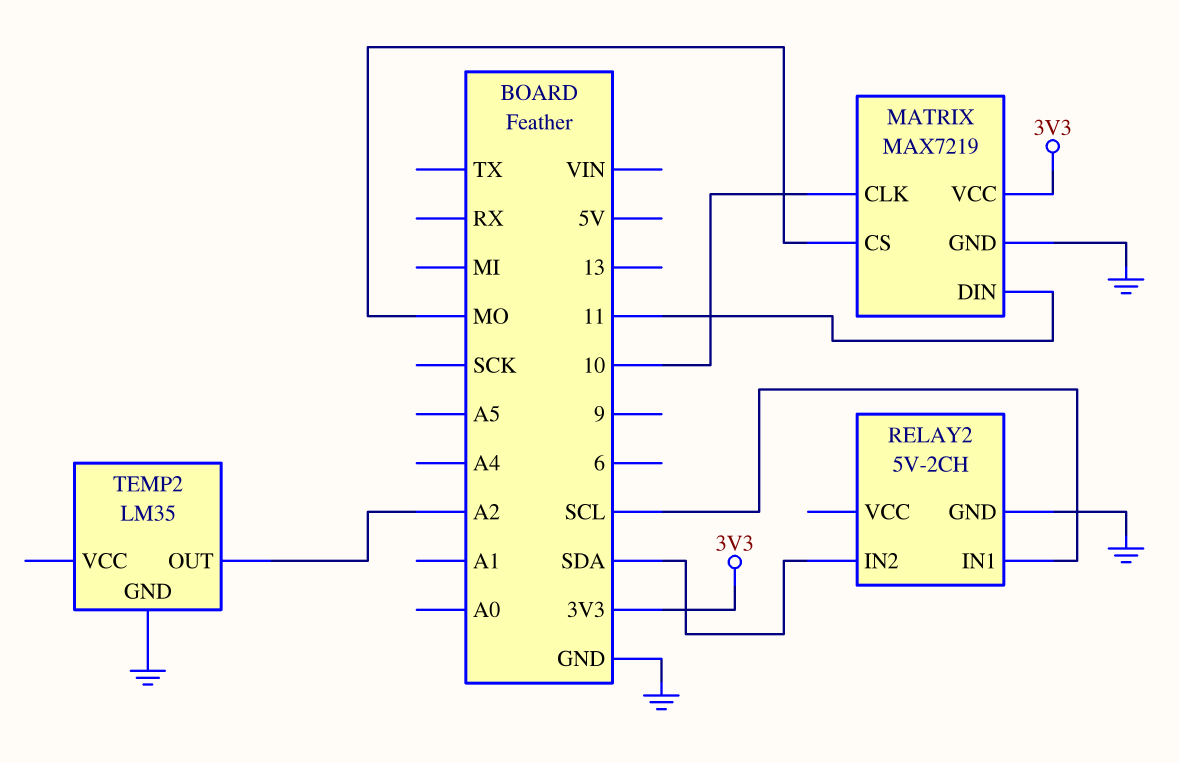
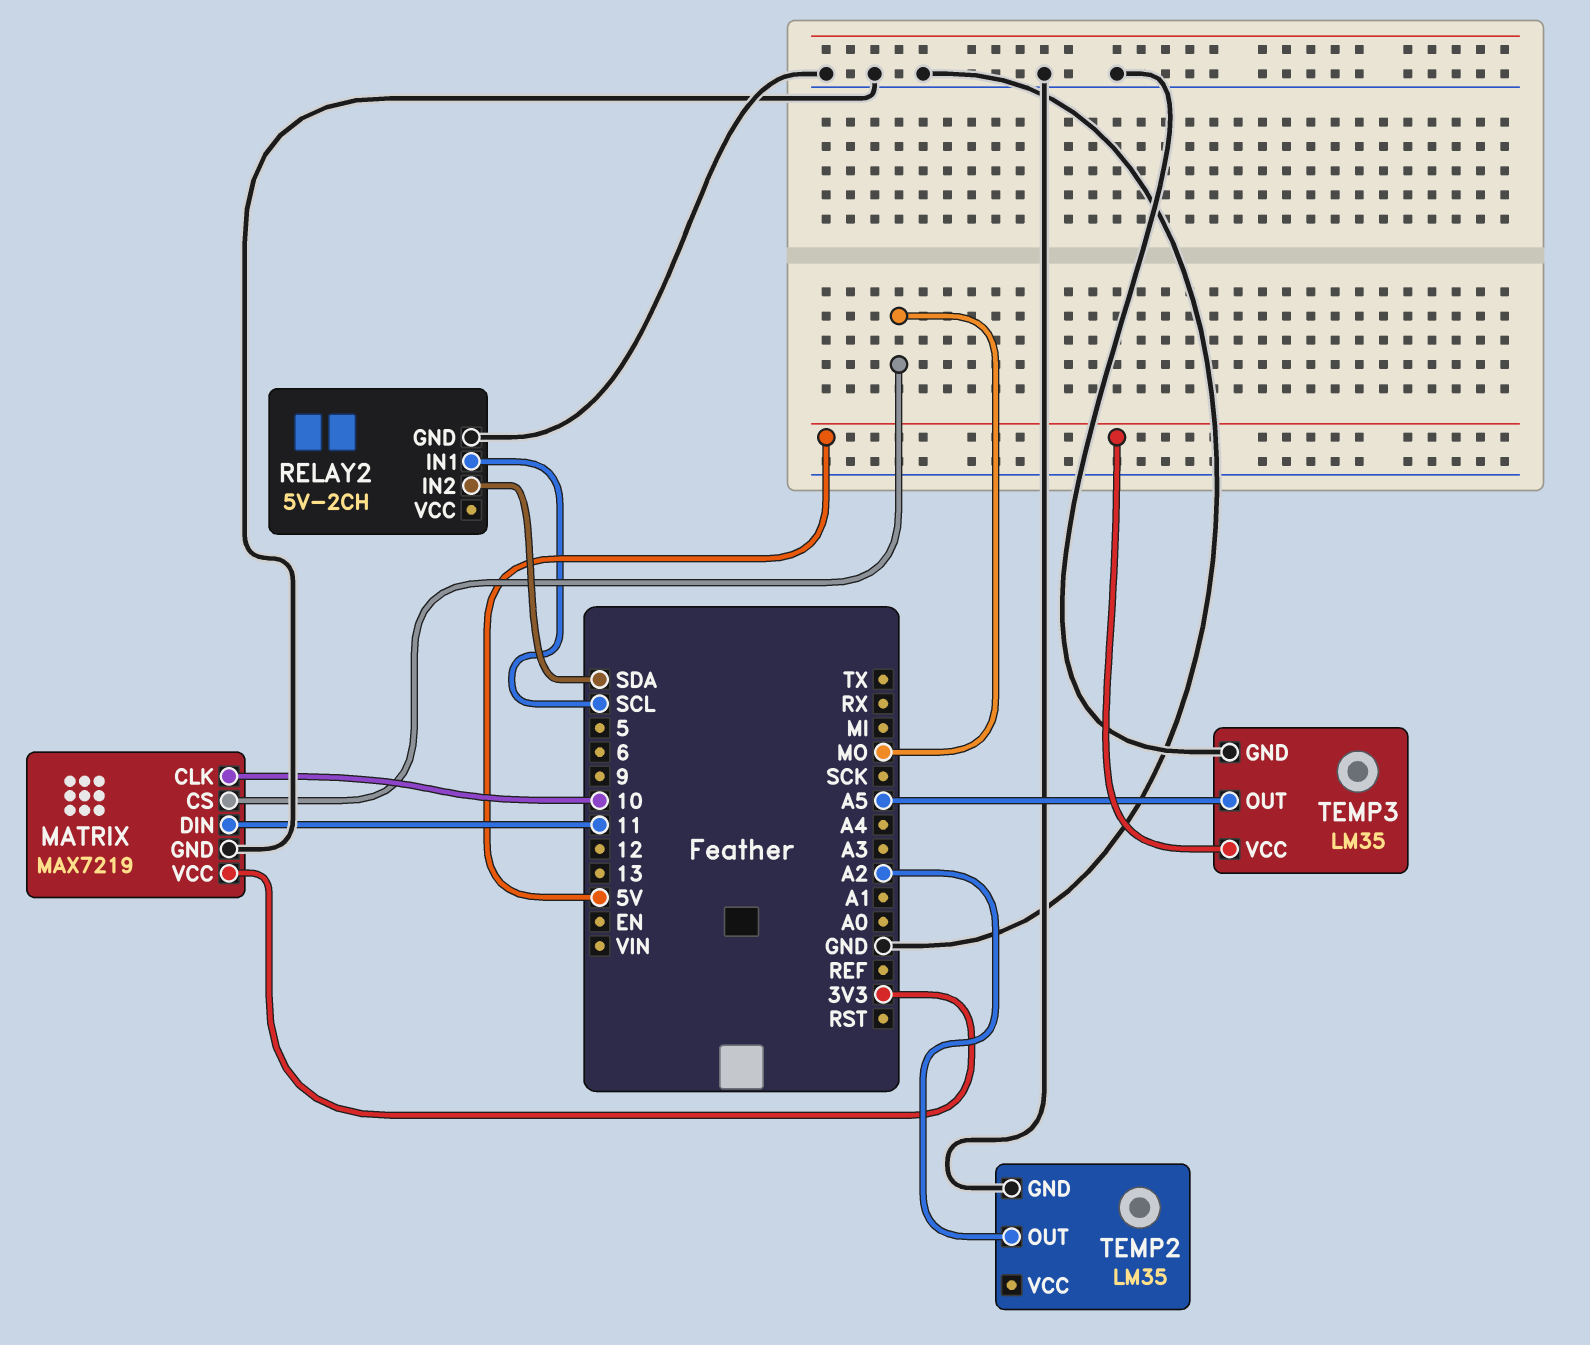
TEMP3: none -> LM35
TEMP3 pin GND: none -> GND
TEMP3 pin OUT: none -> A5
TEMP3 pin VCC: none -> 5V

